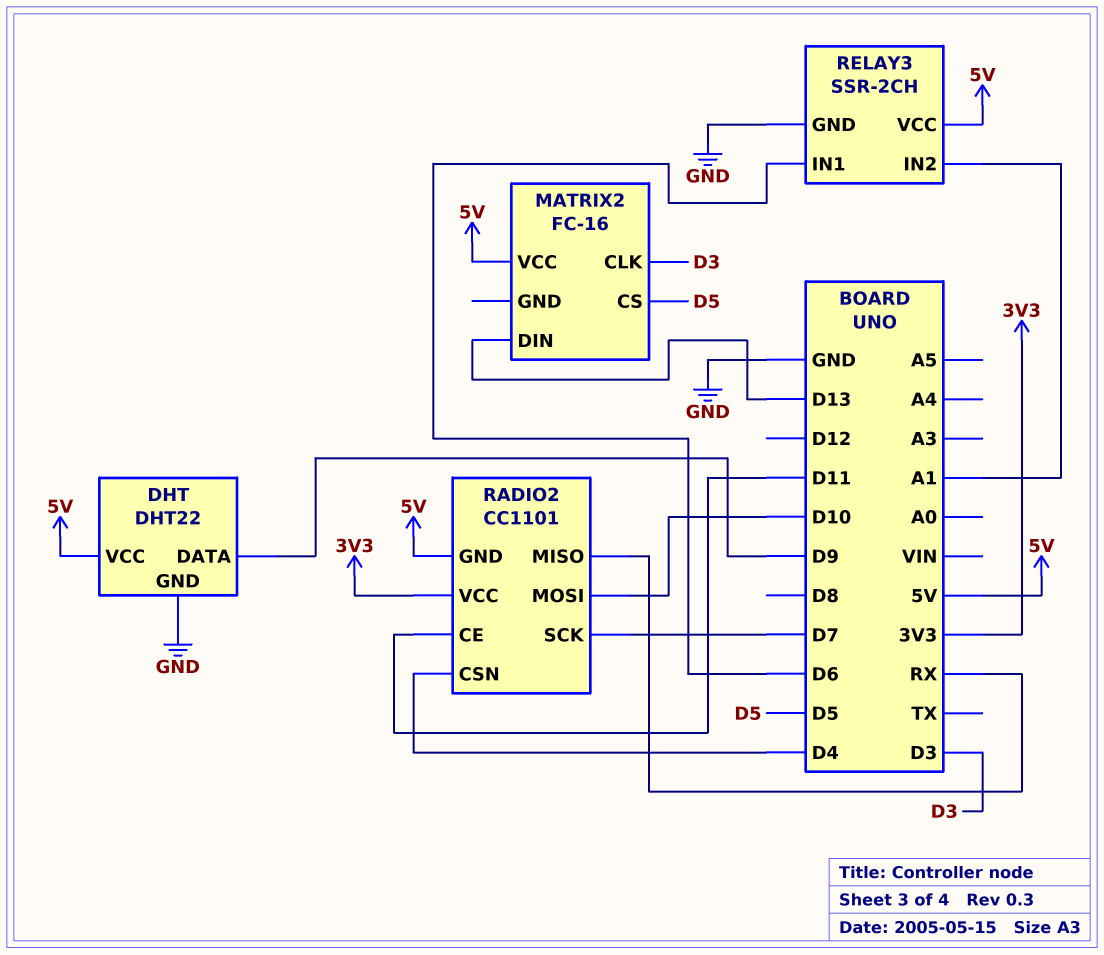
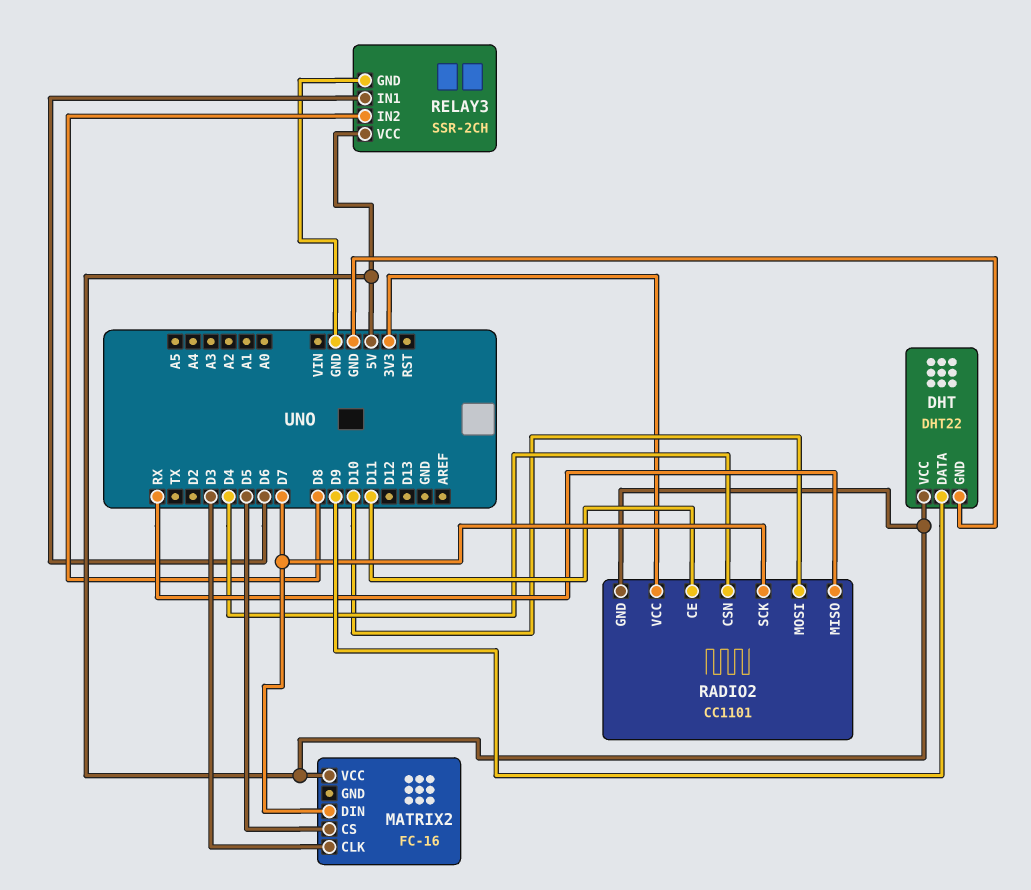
MATRIX2 pin DIN: D13 -> D7
RELAY3 pin IN2: A1 -> D8

